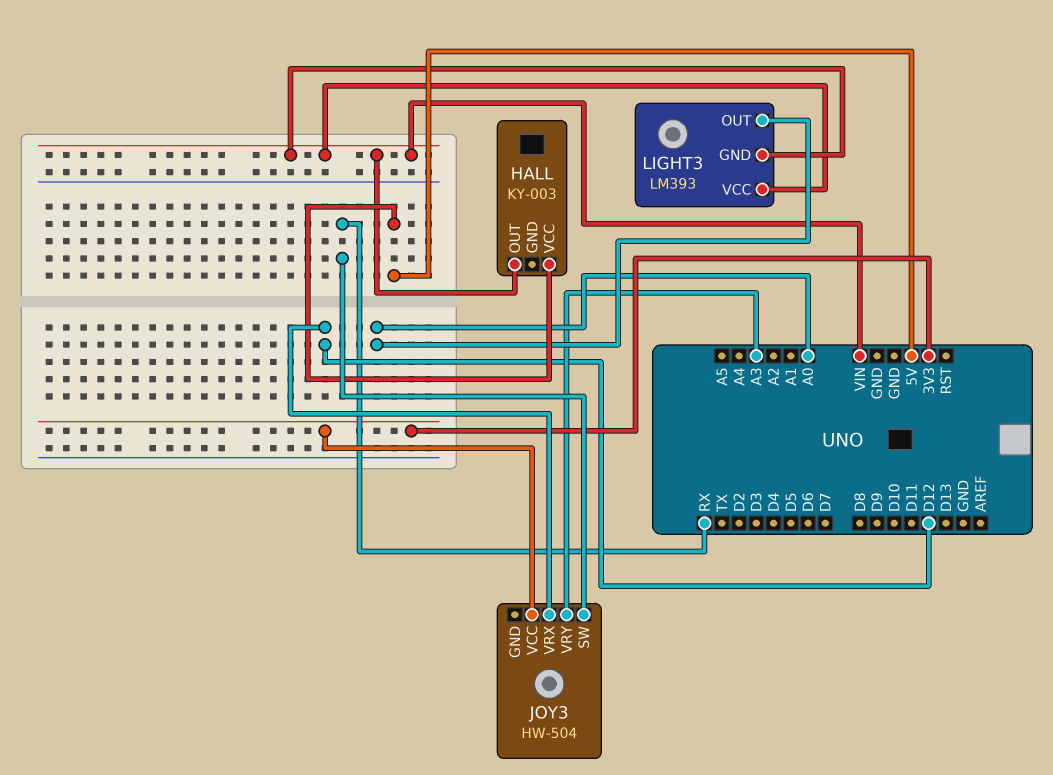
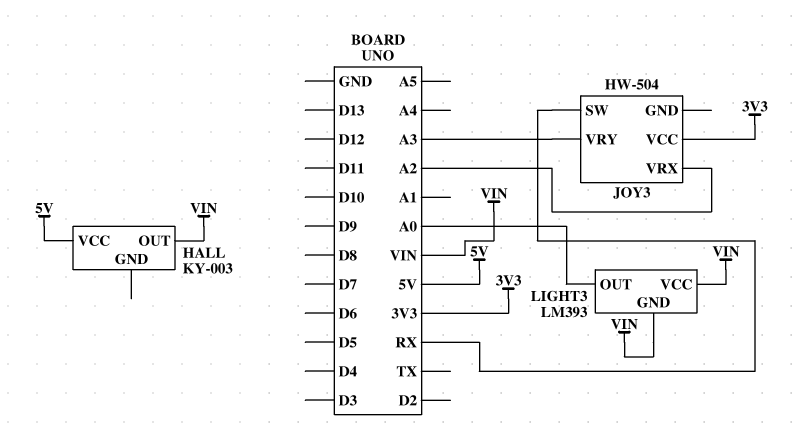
JOY3 pin VRX: D12 -> A2

